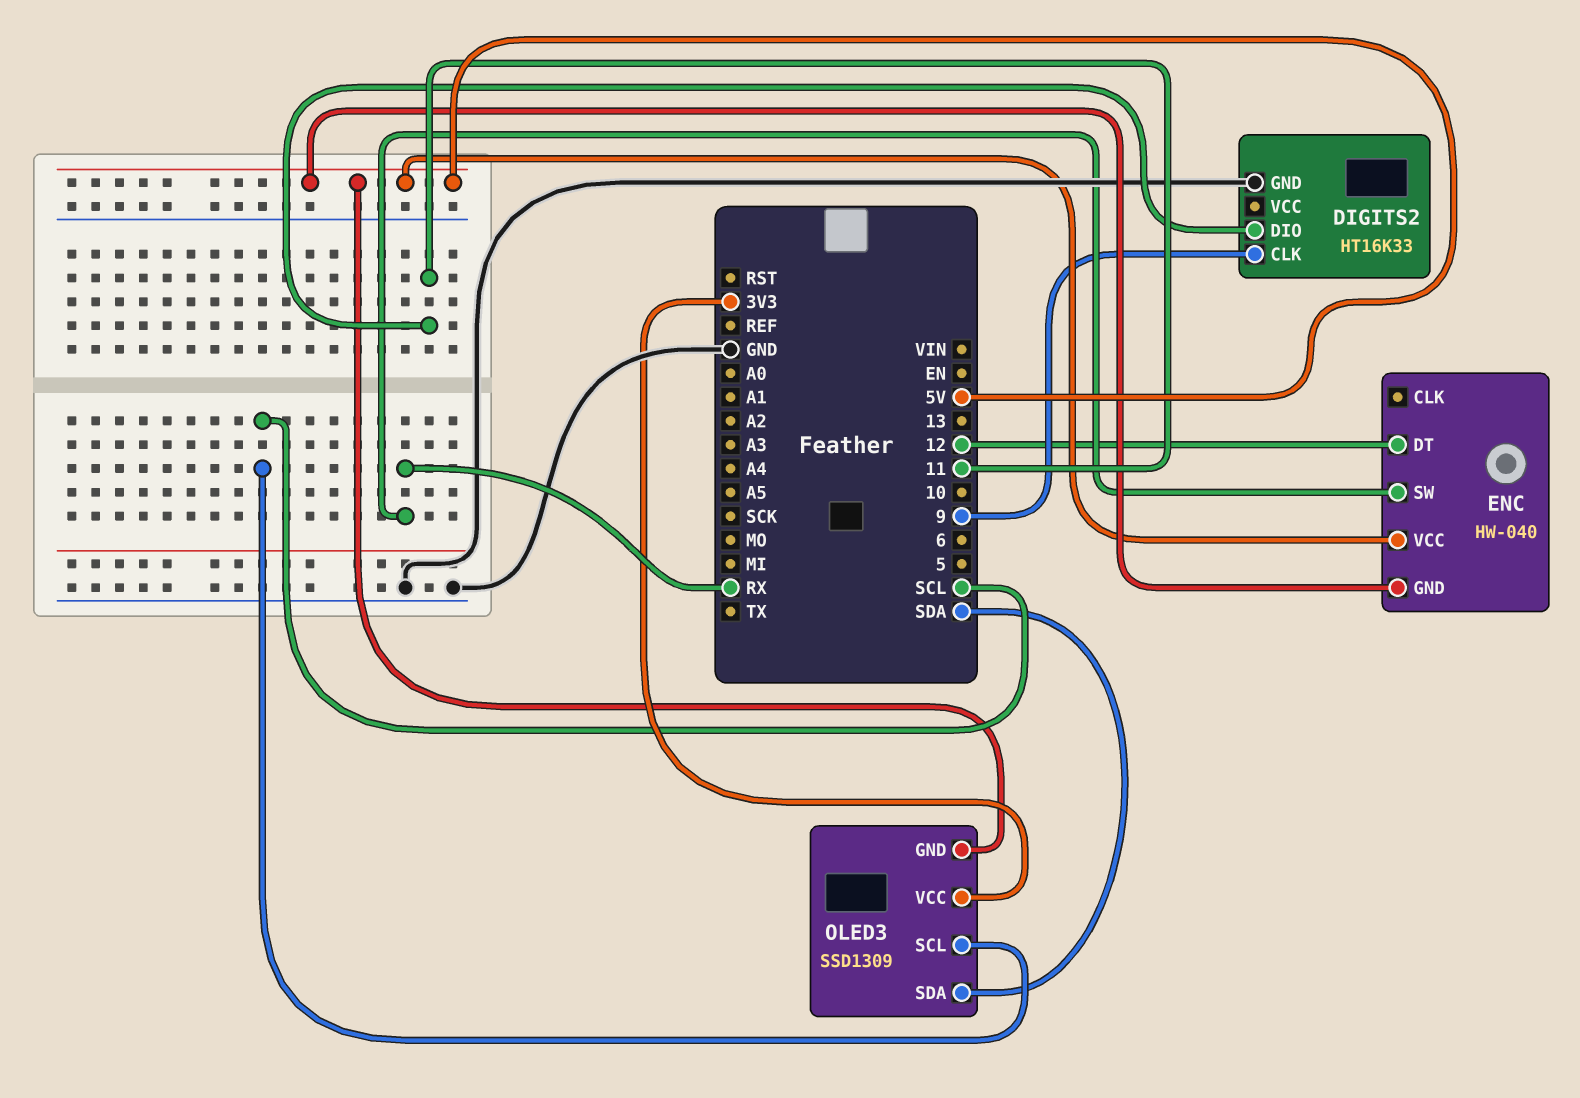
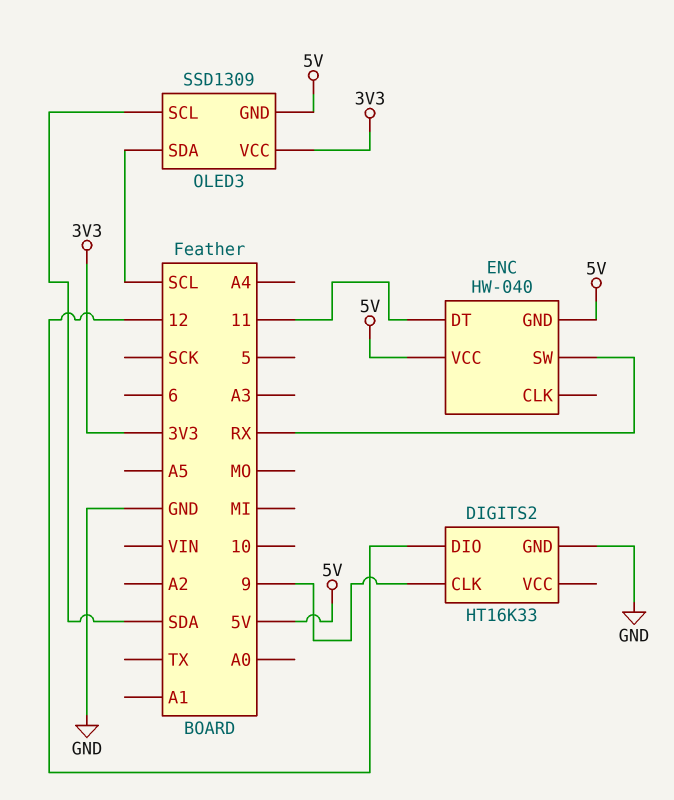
DIGITS2 pin DIO: 11 -> 12
ENC pin DT: 12 -> 11
OLED3 pin SCL: SCL -> SDA
OLED3 pin SDA: SDA -> SCL

